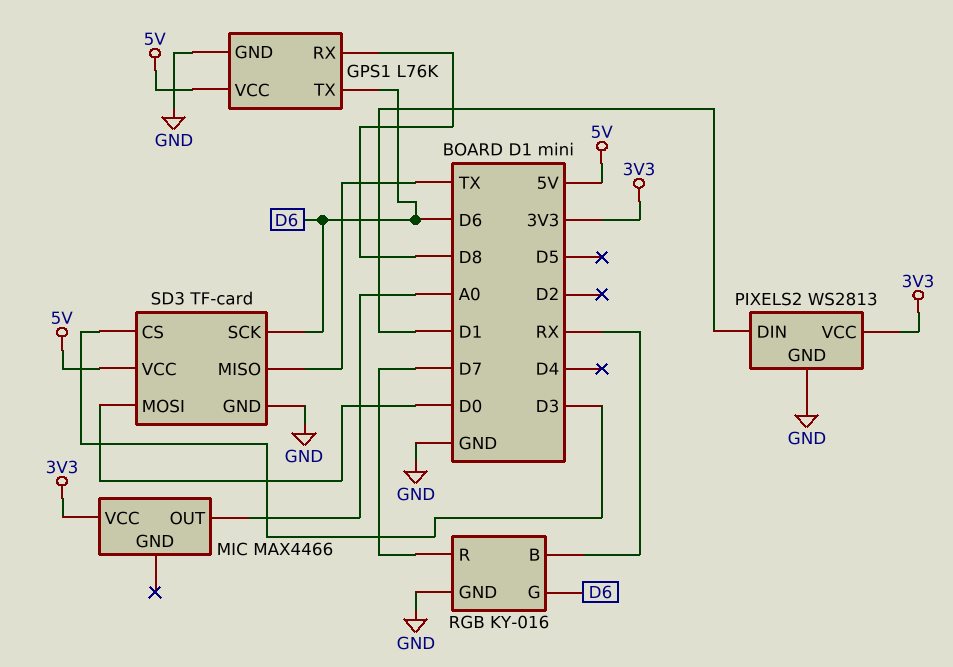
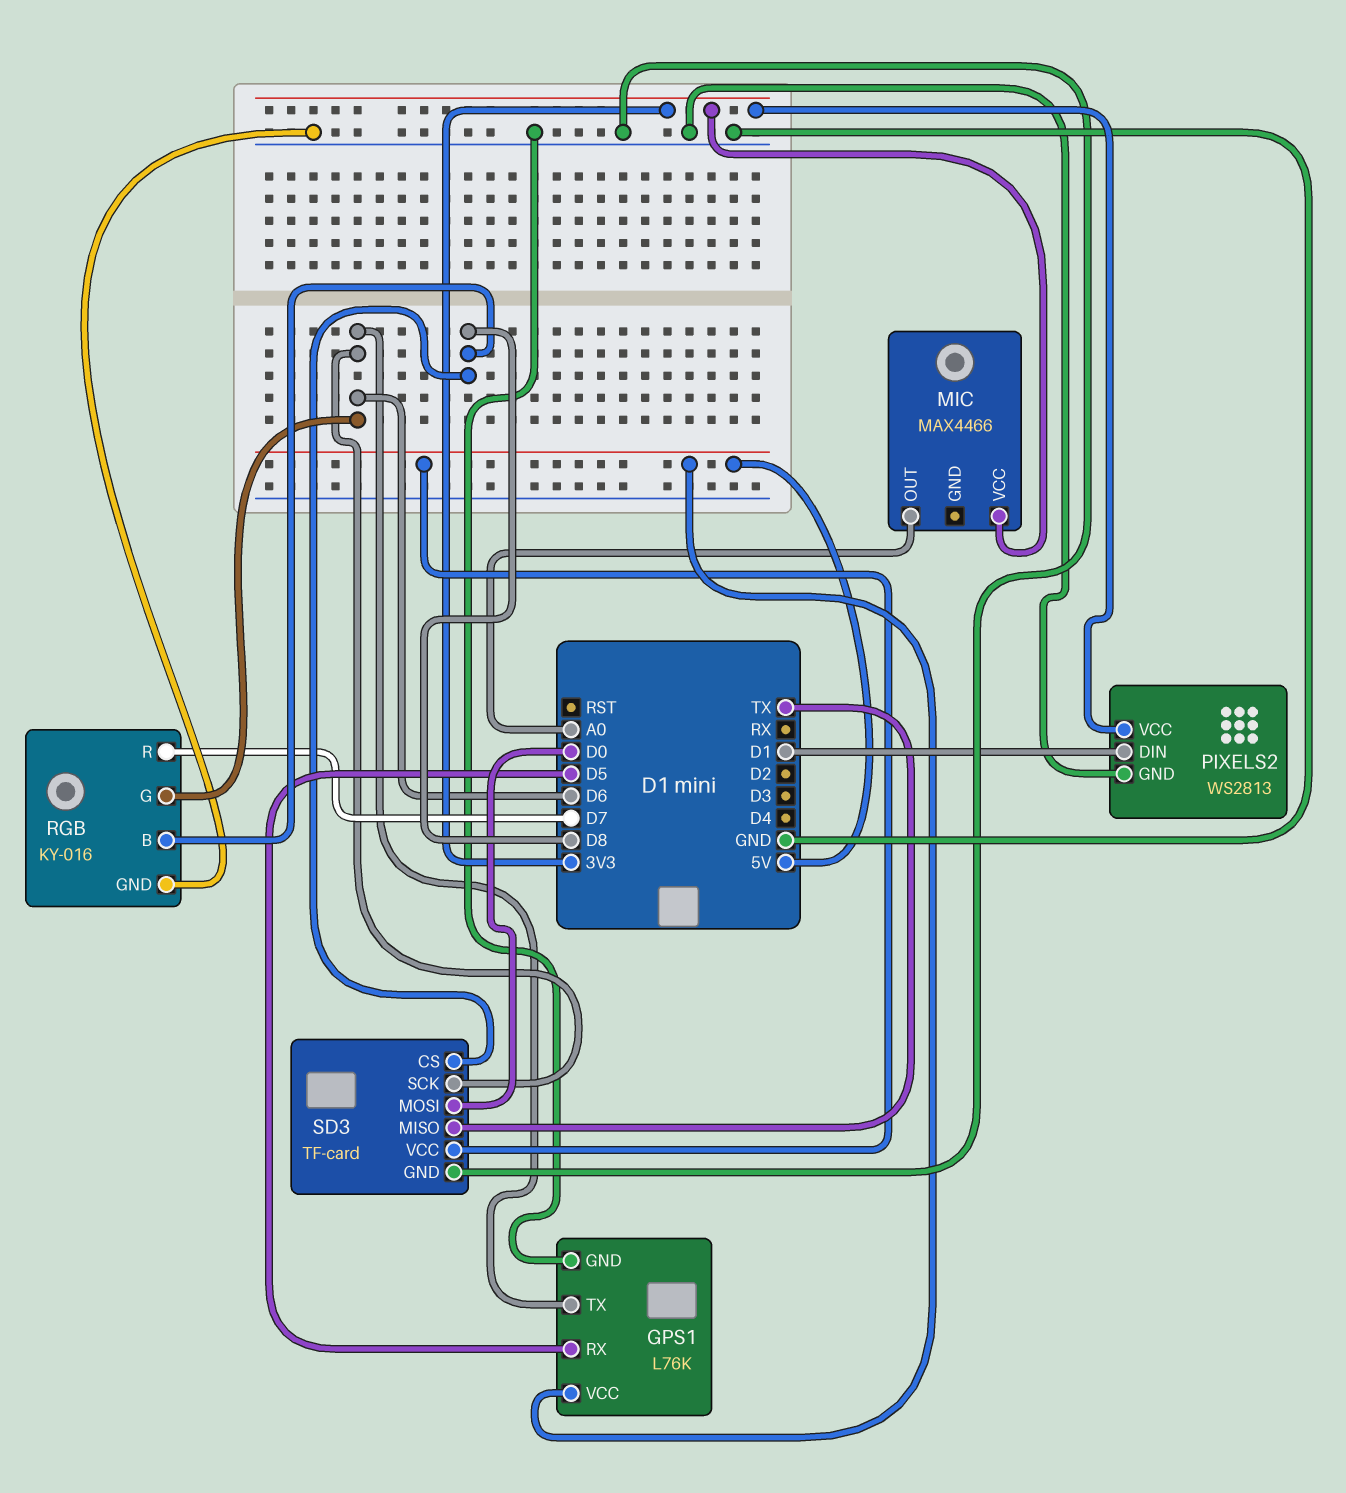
GPS1 pin RX: D8 -> D5
RGB pin B: RX -> D8
SD3 pin CS: D3 -> D8

